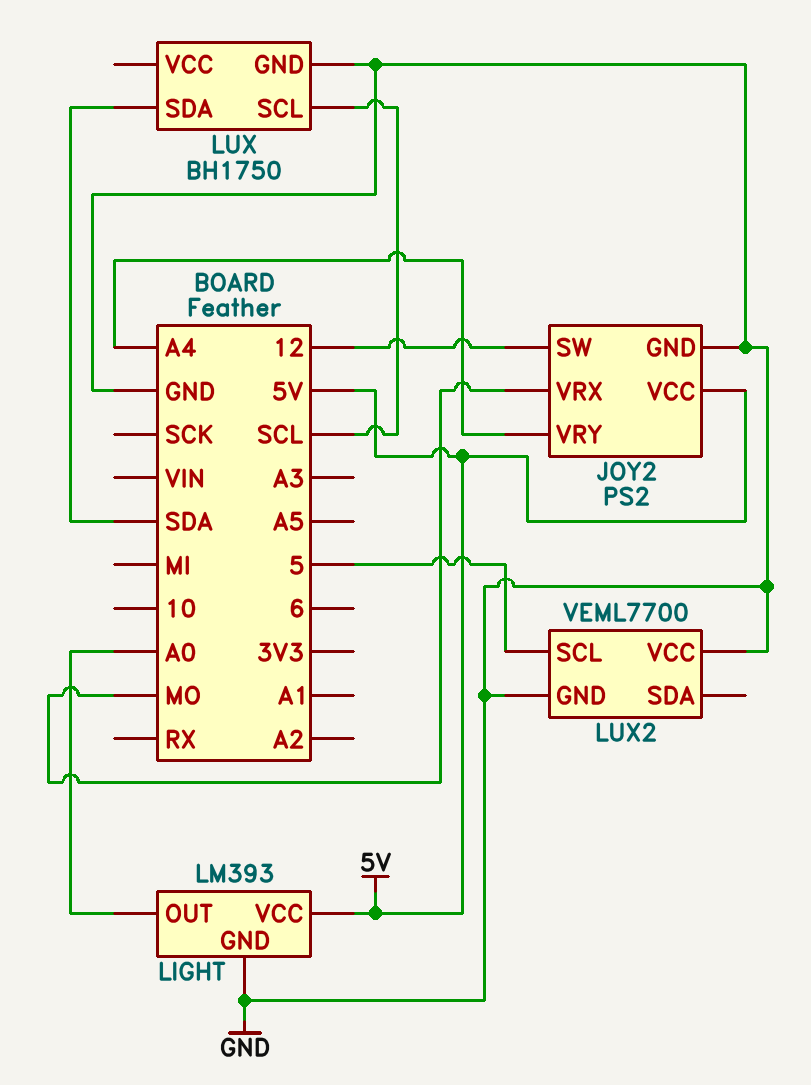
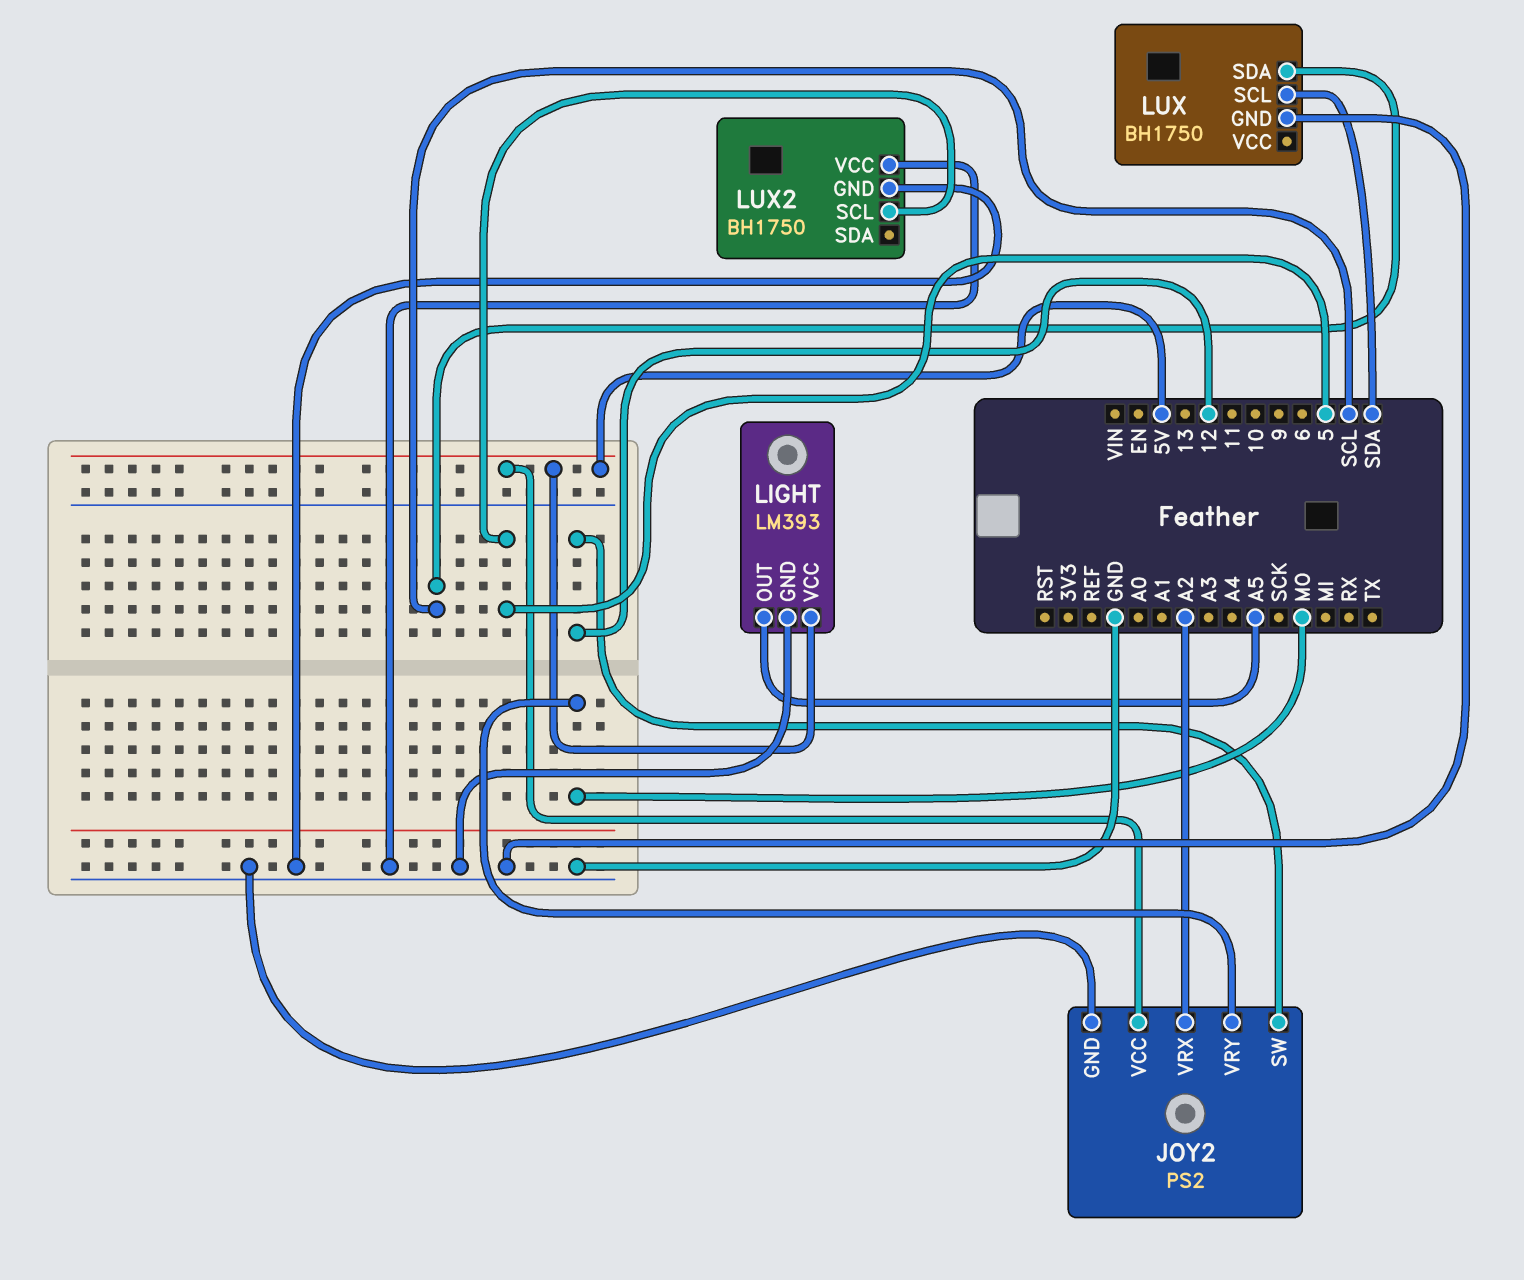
JOY2 pin VRX: MO -> A2
JOY2 pin VRY: A4 -> MO
LIGHT pin OUT: A0 -> A5
LUX pin SCL: SCL -> SDA
LUX pin SDA: SDA -> SCL
LUX2: VEML7700 -> BH1750

